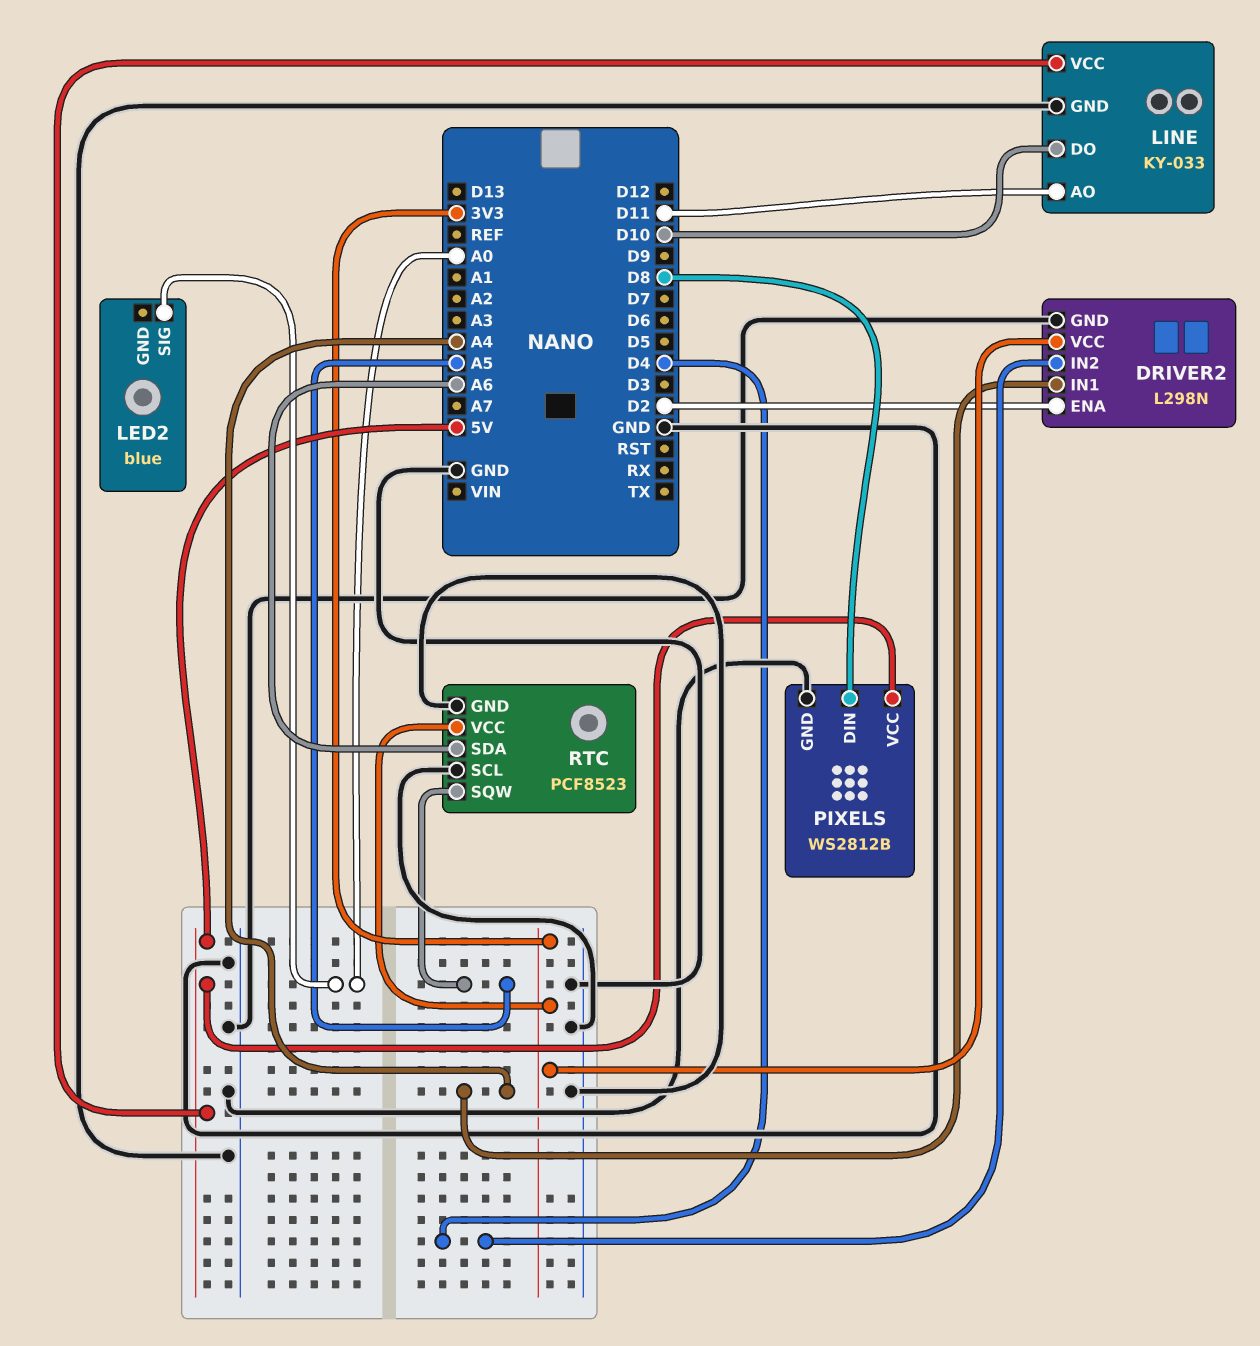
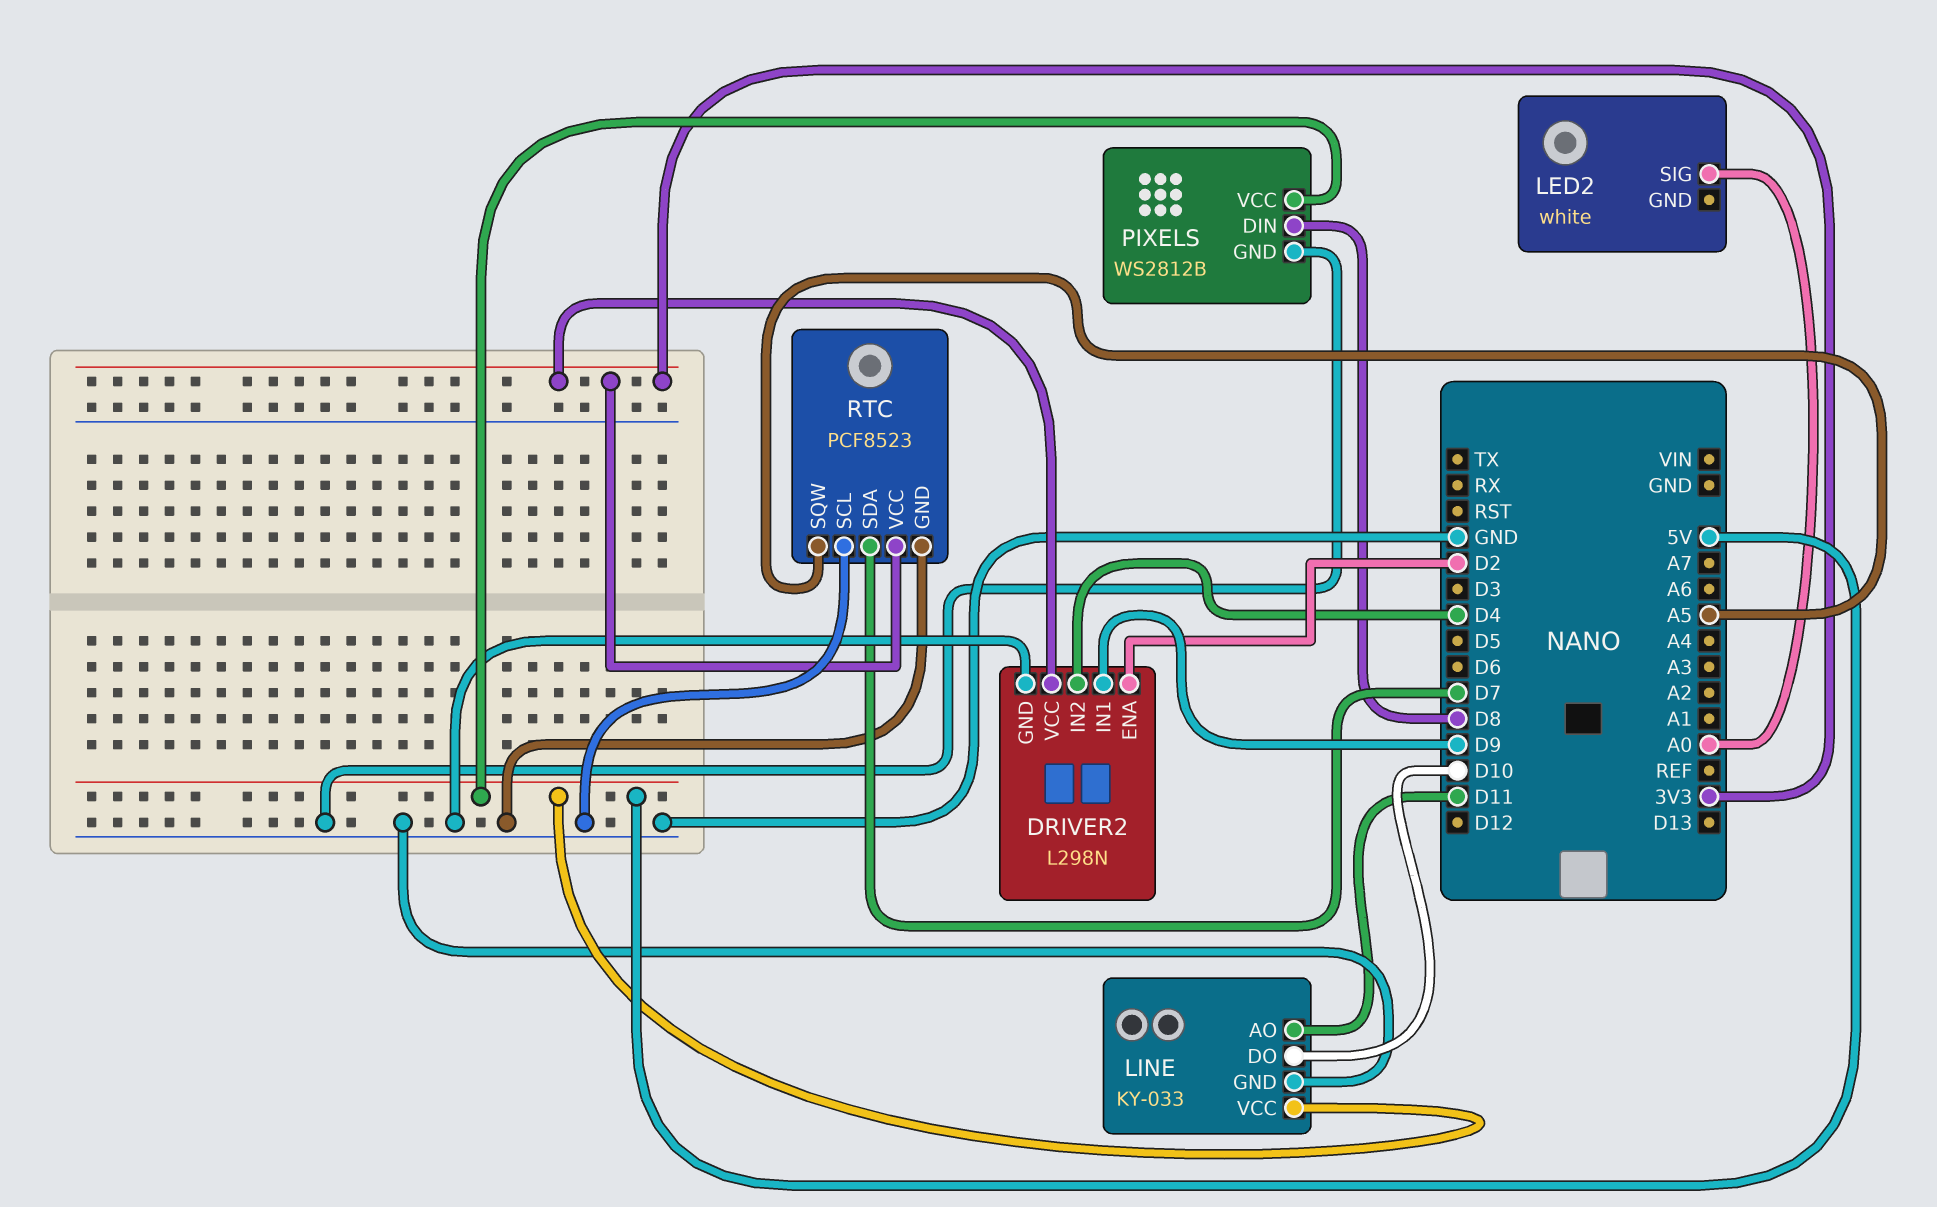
DRIVER2 pin IN1: A4 -> D9
LED2: blue -> white
RTC pin SDA: A6 -> D7

